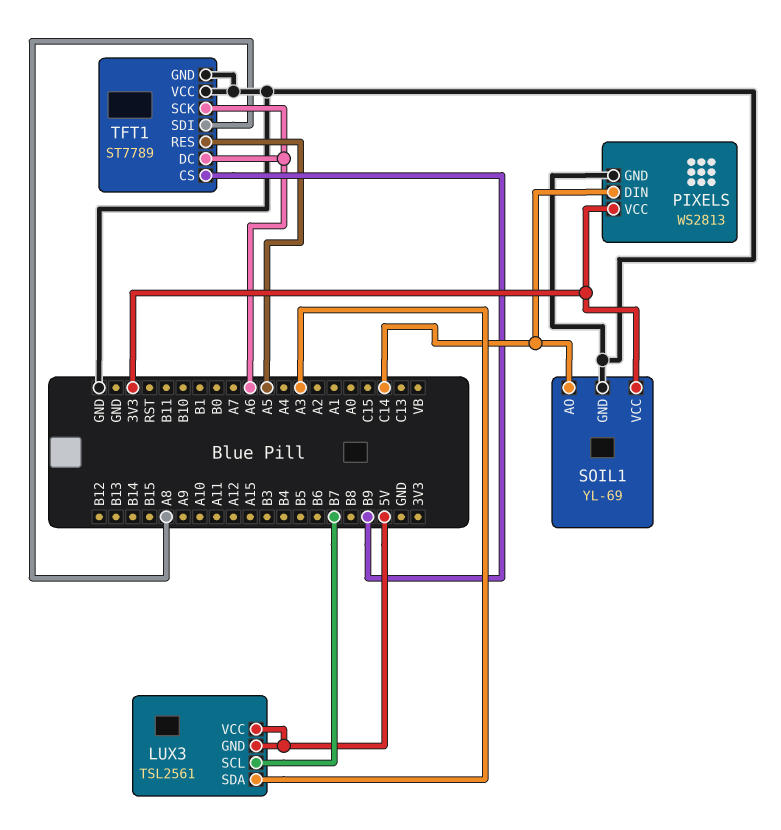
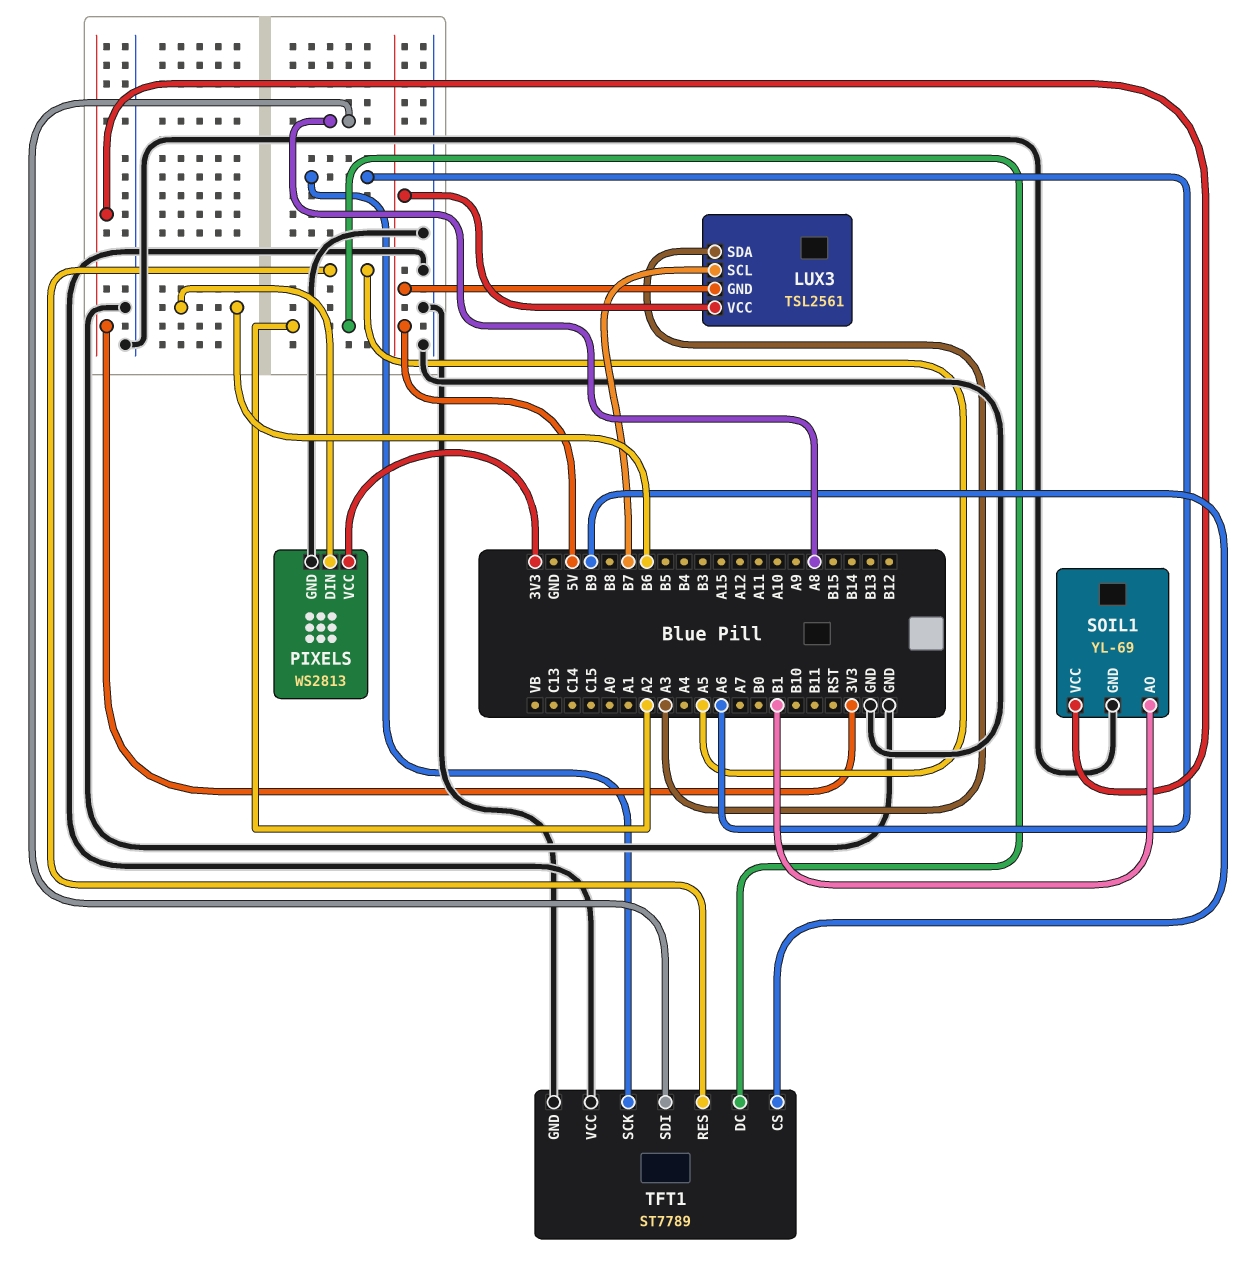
PIXELS pin DIN: C14 -> B6
SOIL1 pin AO: C14 -> B1
TFT1 pin DC: A6 -> A2

